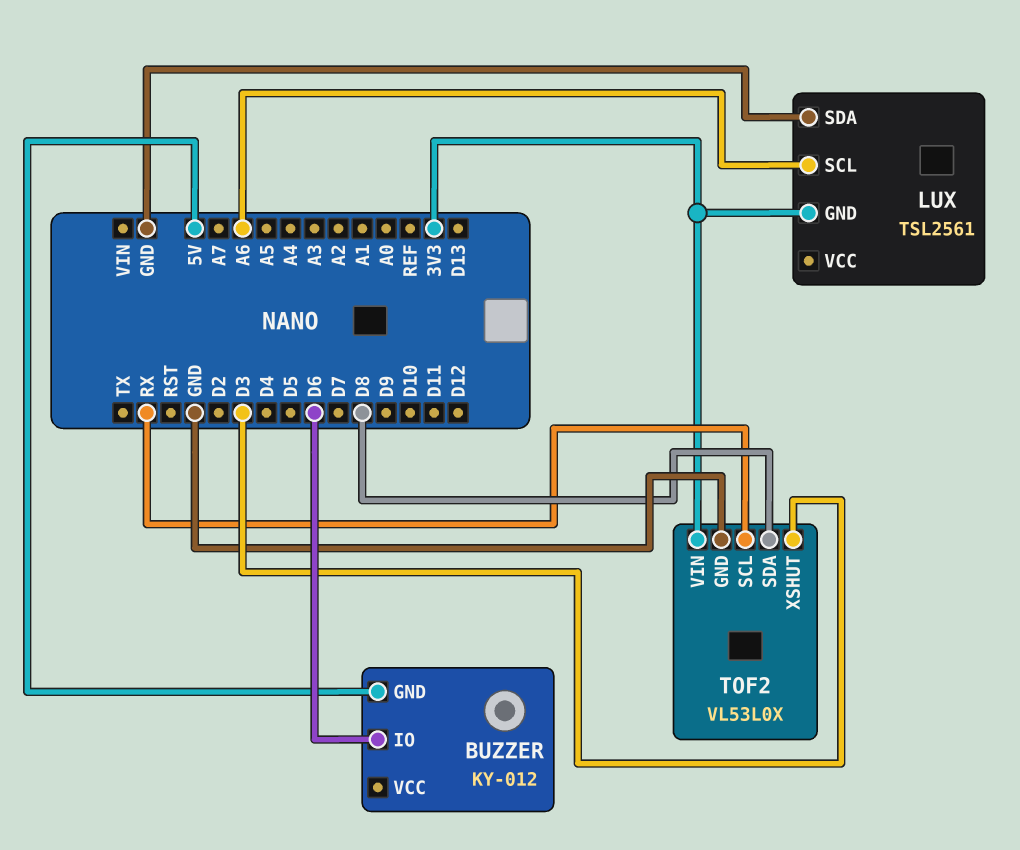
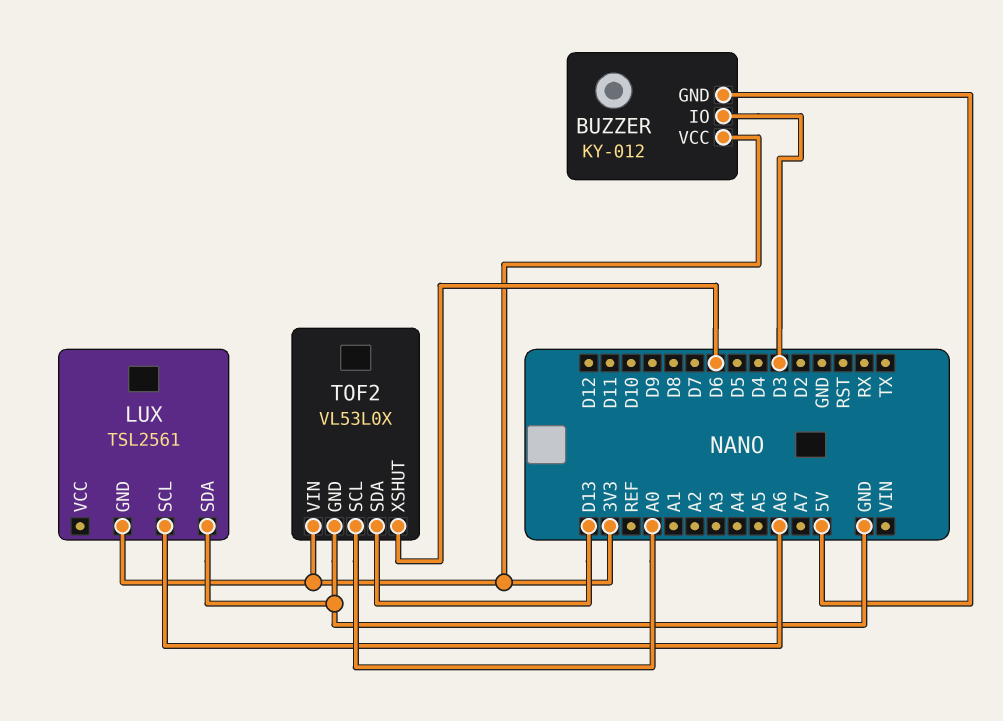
BUZZER pin IO: D6 -> D3
BUZZER pin VCC: none -> 3V3
TOF2 pin SCL: RX -> A0
TOF2 pin SDA: D8 -> D13
TOF2 pin XSHUT: D3 -> D6

